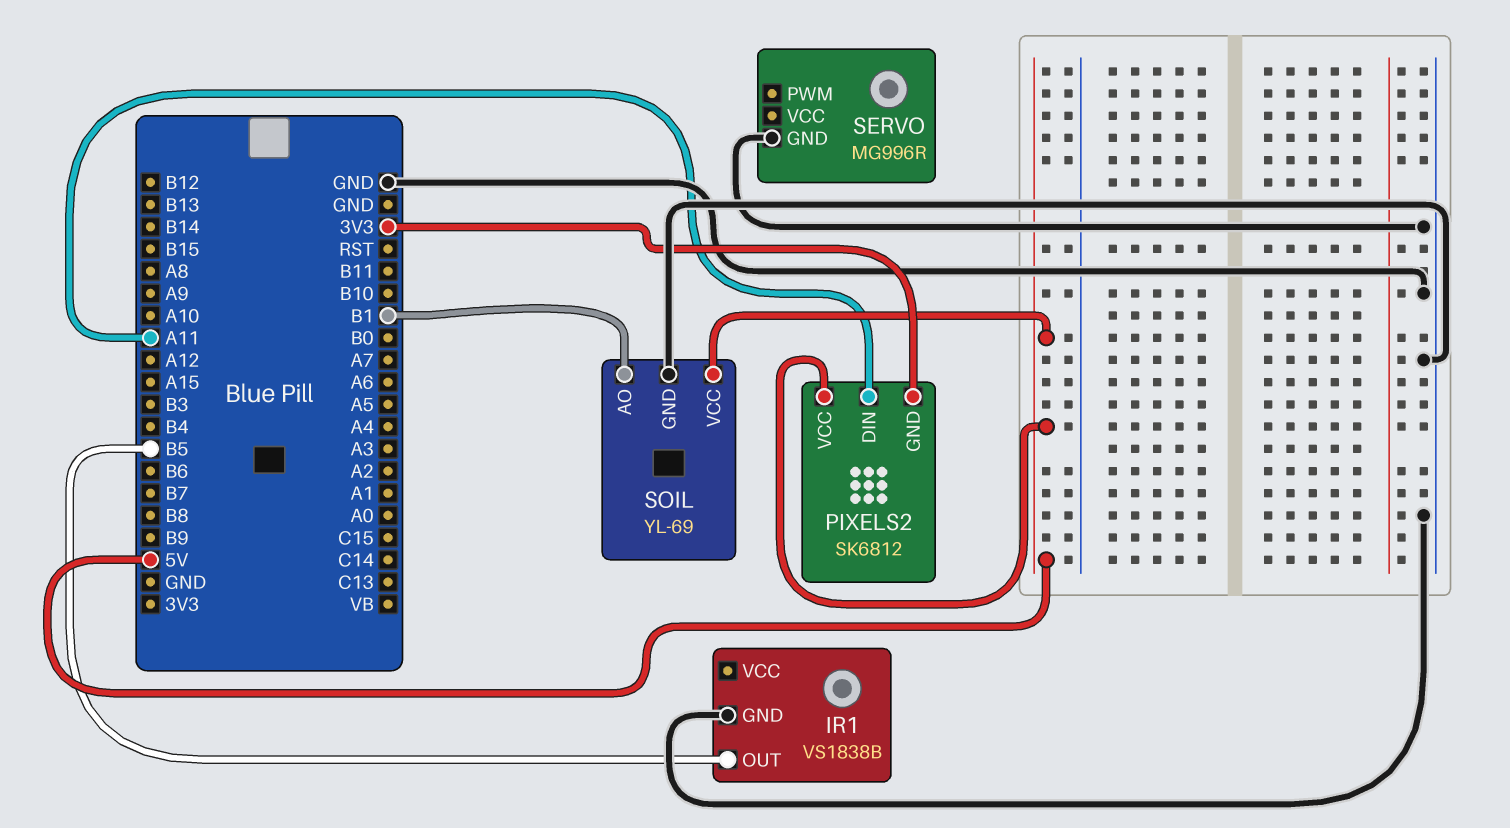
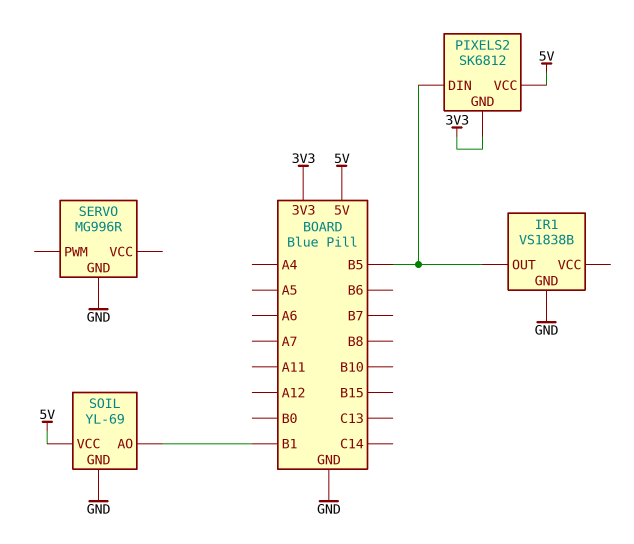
PIXELS2 pin DIN: A11 -> B5

